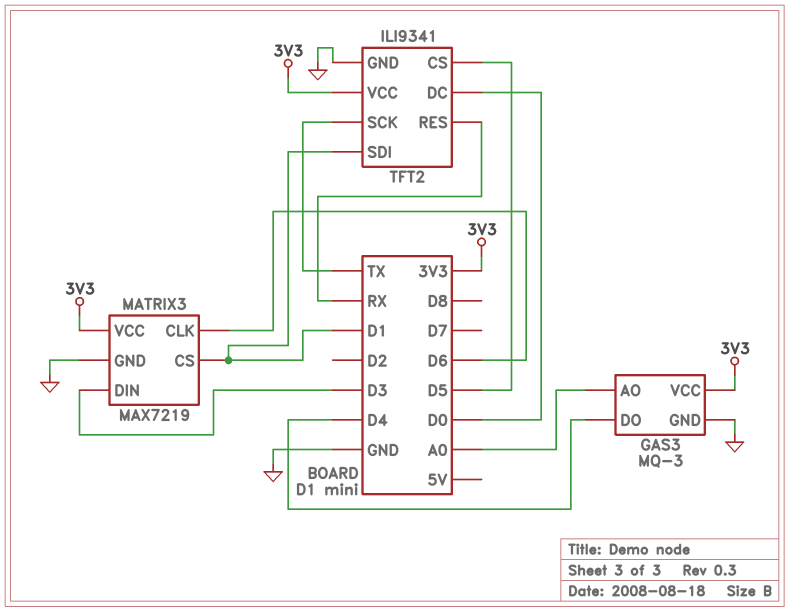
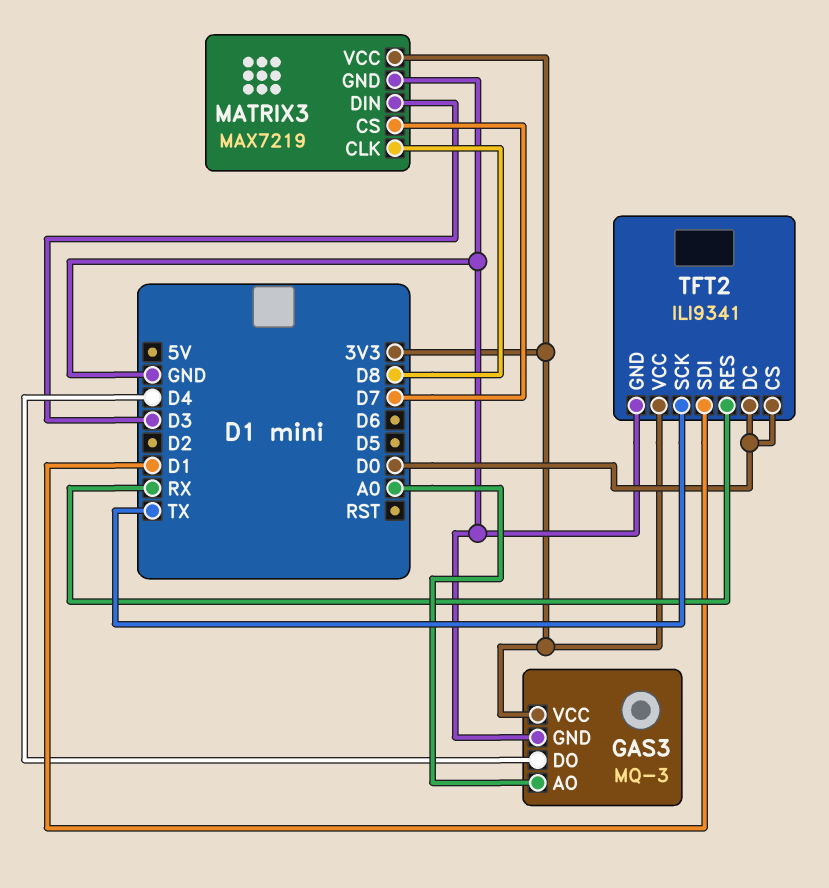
MATRIX3 pin CLK: D6 -> D8
MATRIX3 pin CS: D1 -> D7
TFT2 pin CS: D5 -> D0

